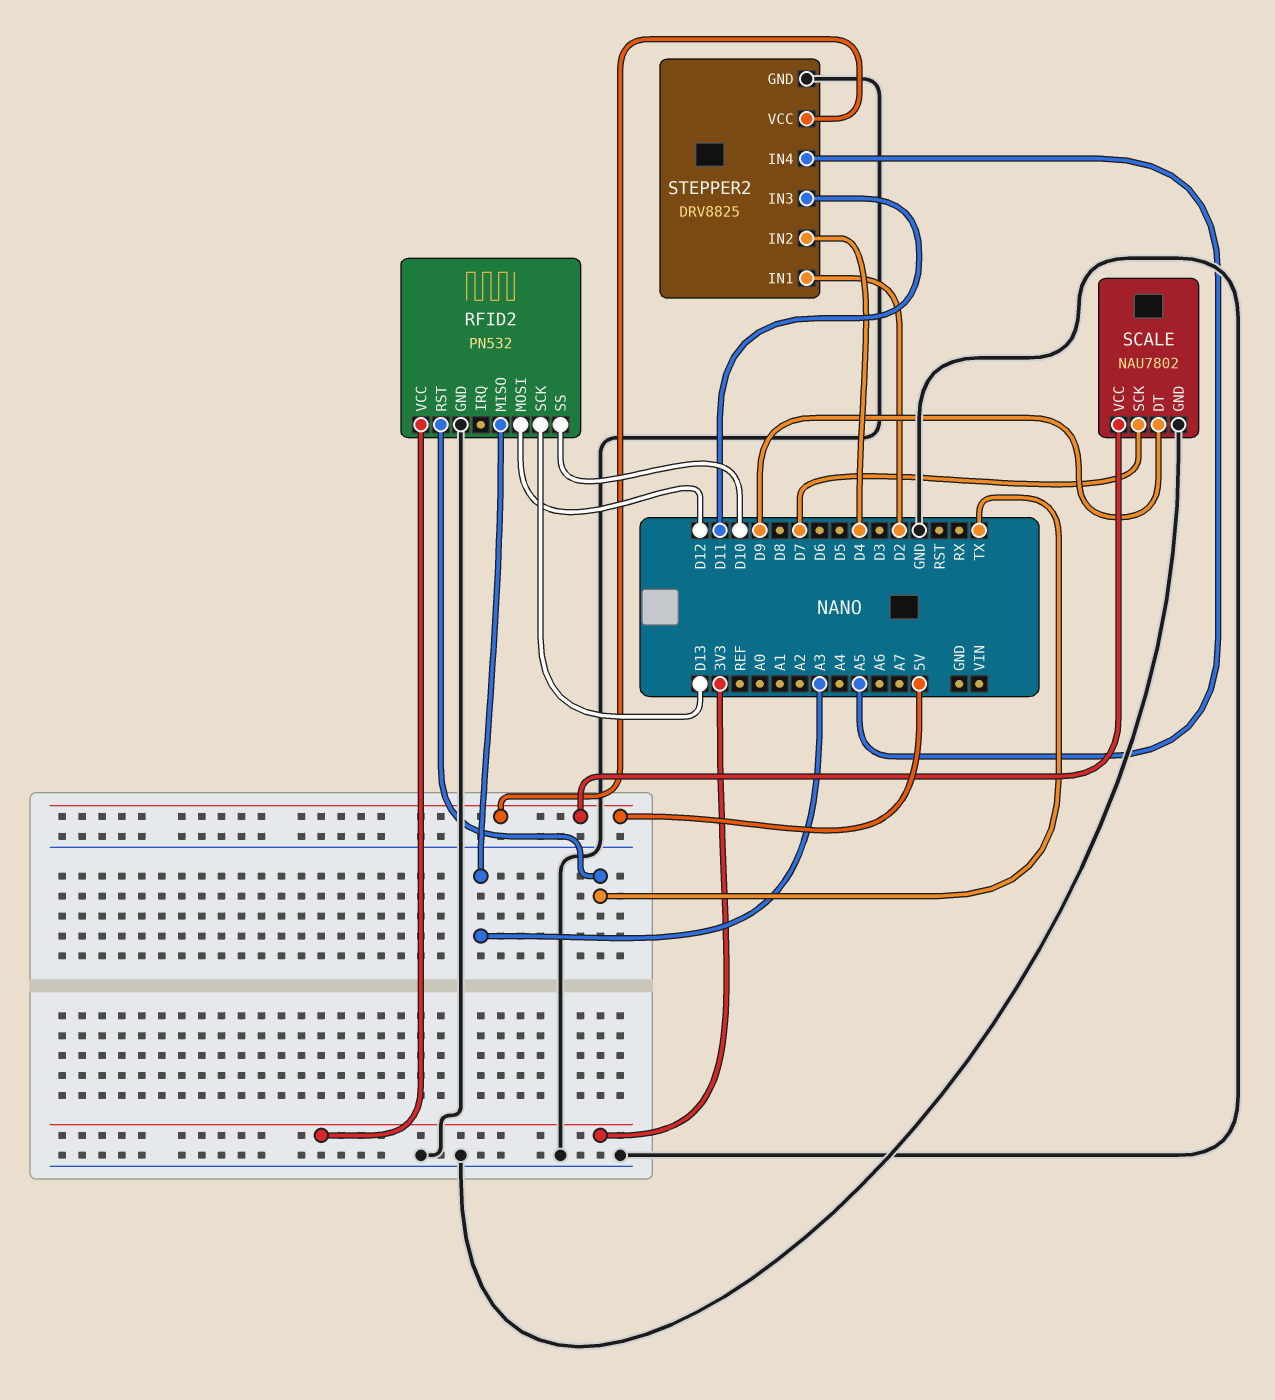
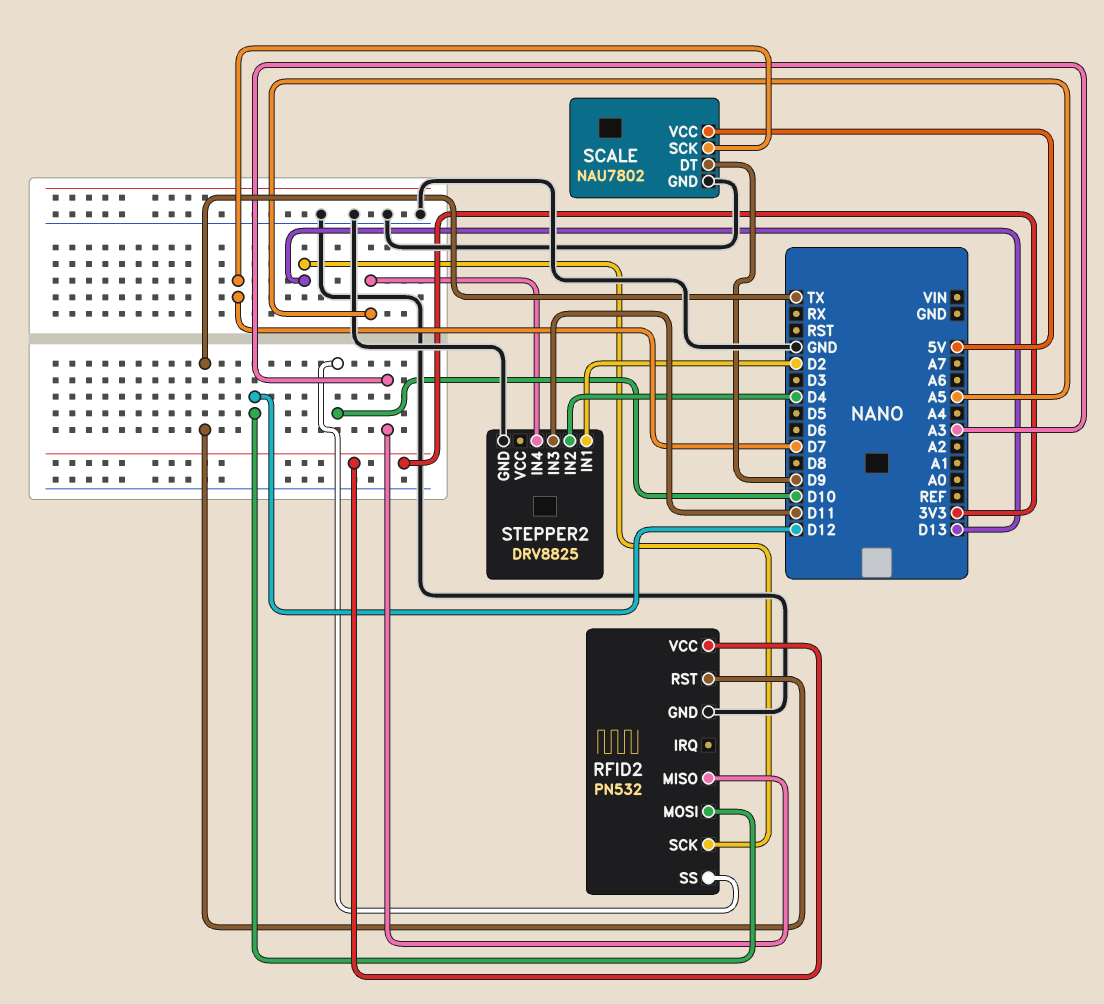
STEPPER2 pin VCC: 5V -> none

